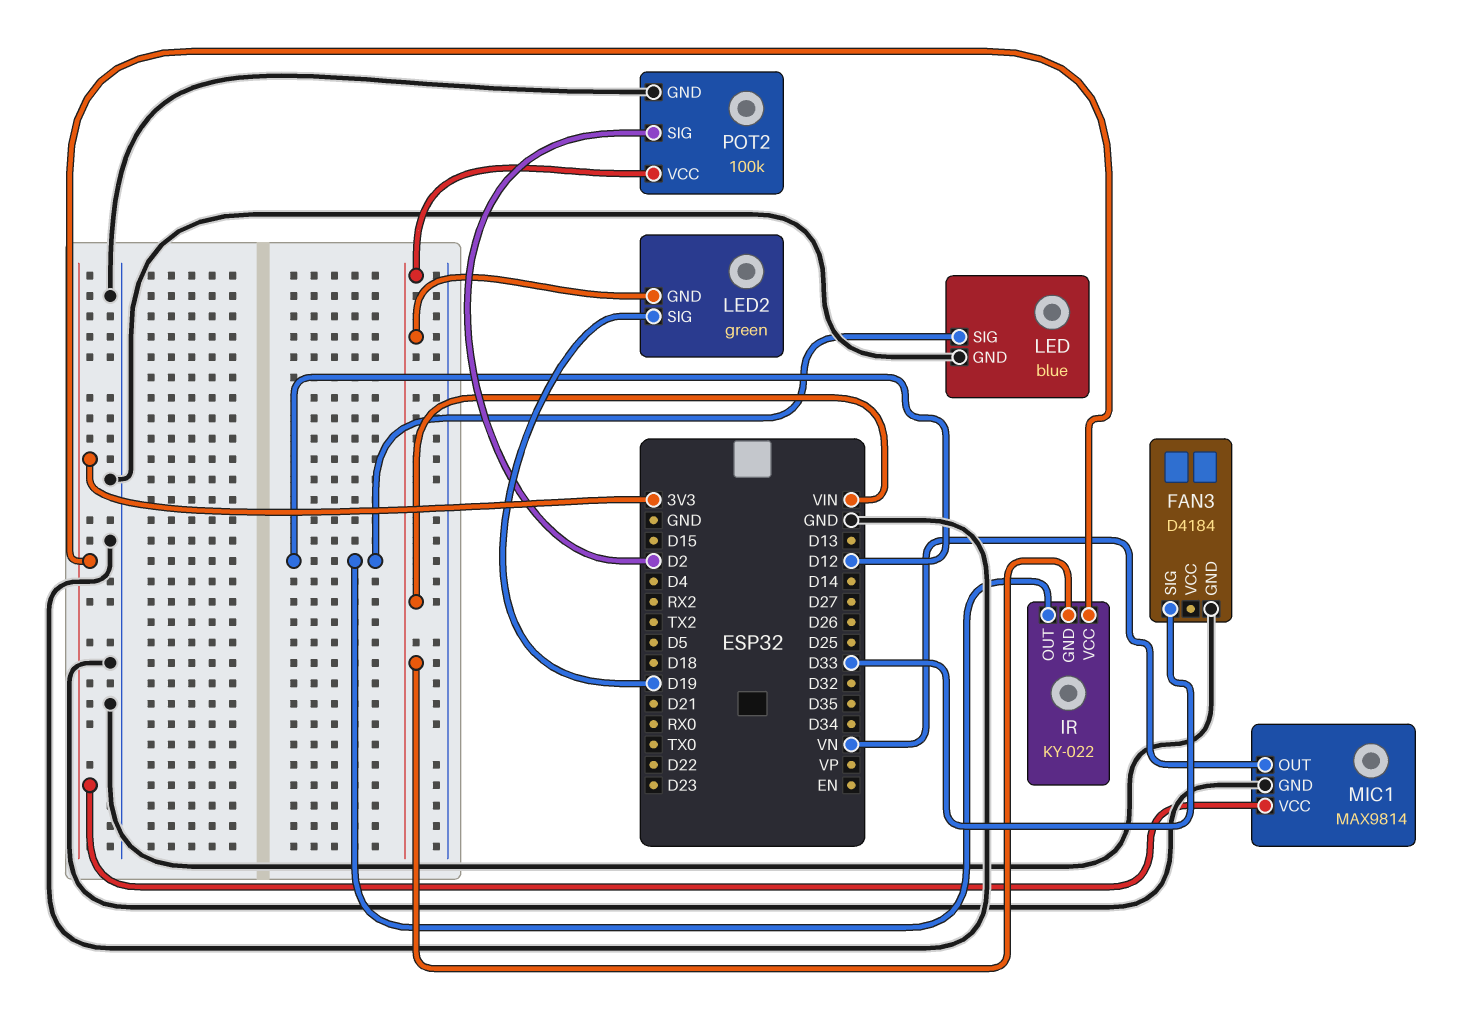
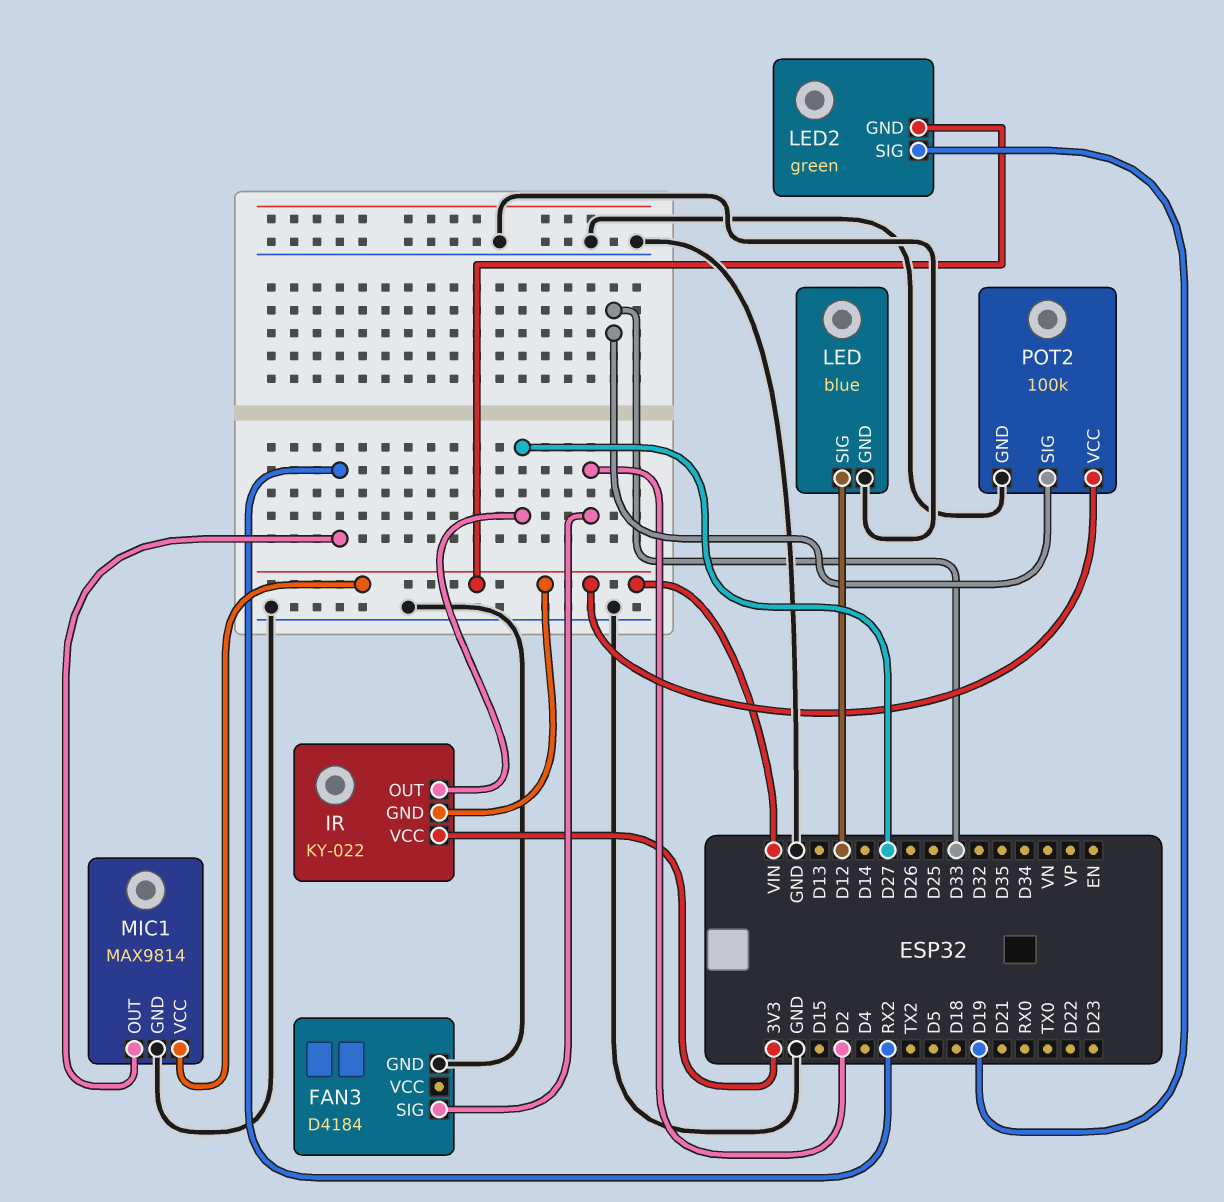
FAN3 pin SIG: D33 -> D2
IR pin OUT: D12 -> D27
MIC1 pin OUT: VN -> RX2
MIC1 pin VCC: 3V3 -> VIN
POT2 pin SIG: D2 -> D33

